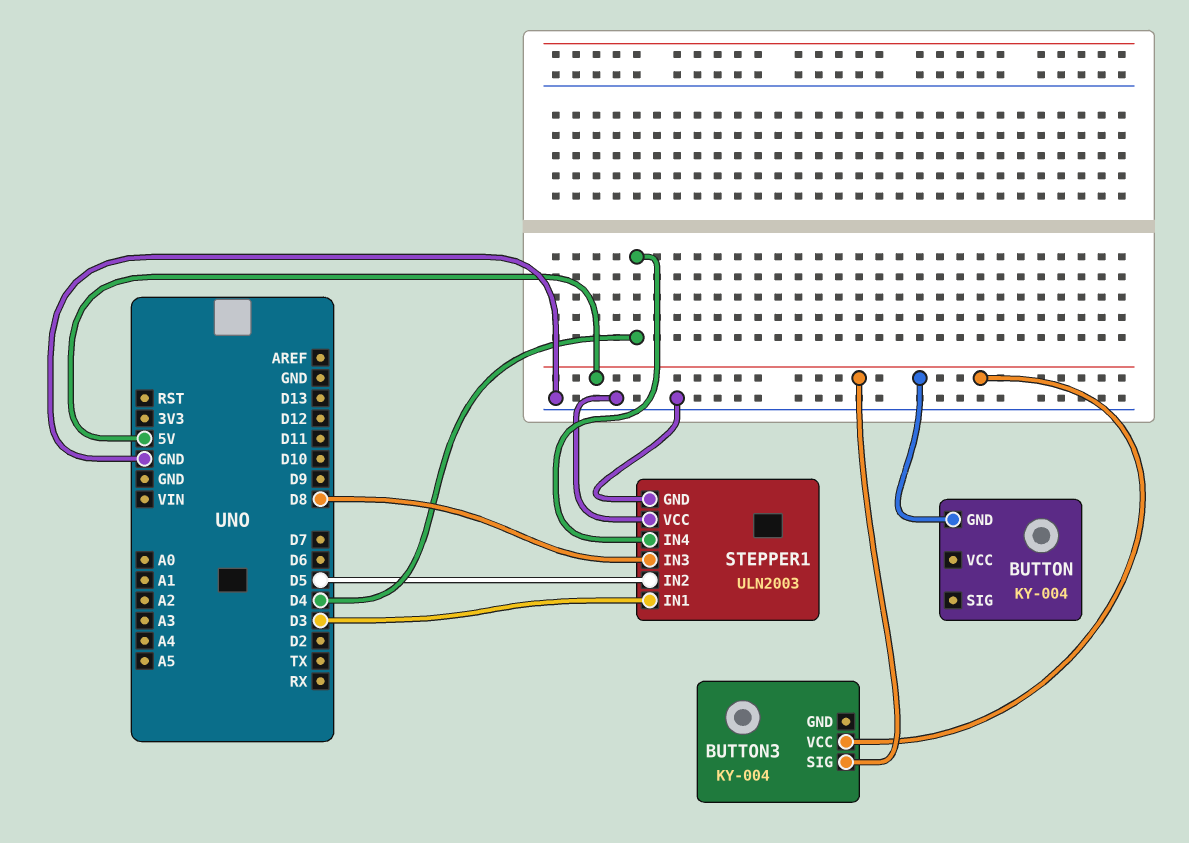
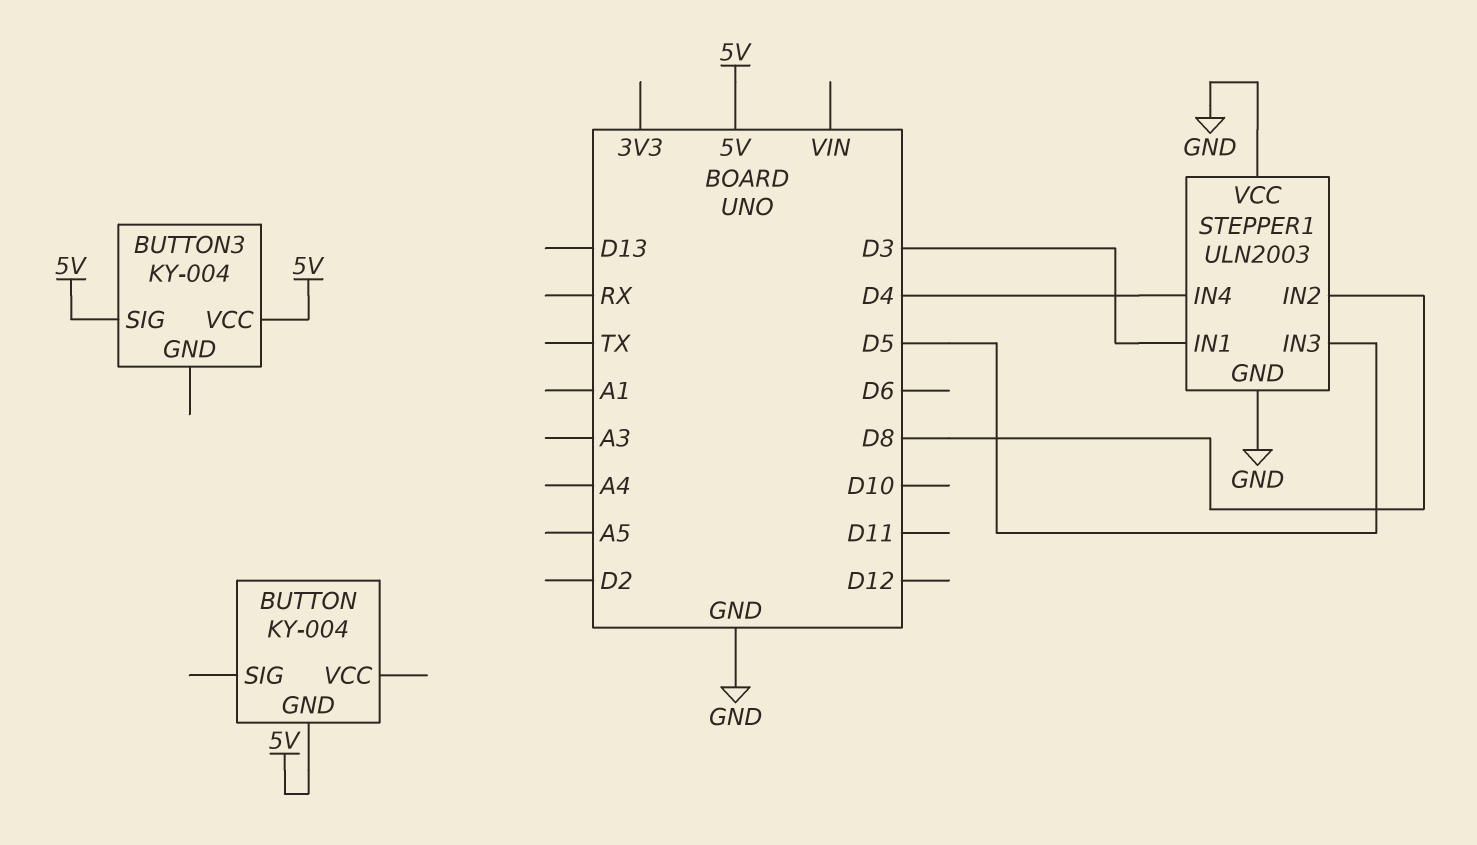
STEPPER1 pin IN2: D5 -> D8
STEPPER1 pin IN3: D8 -> D5

